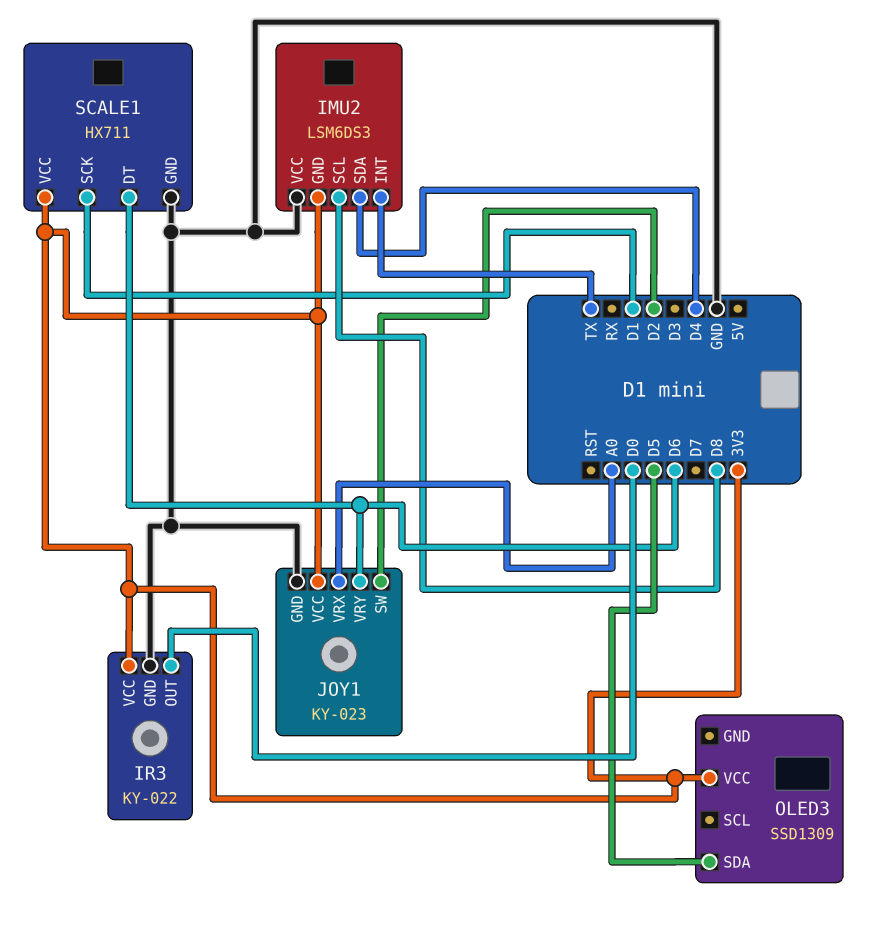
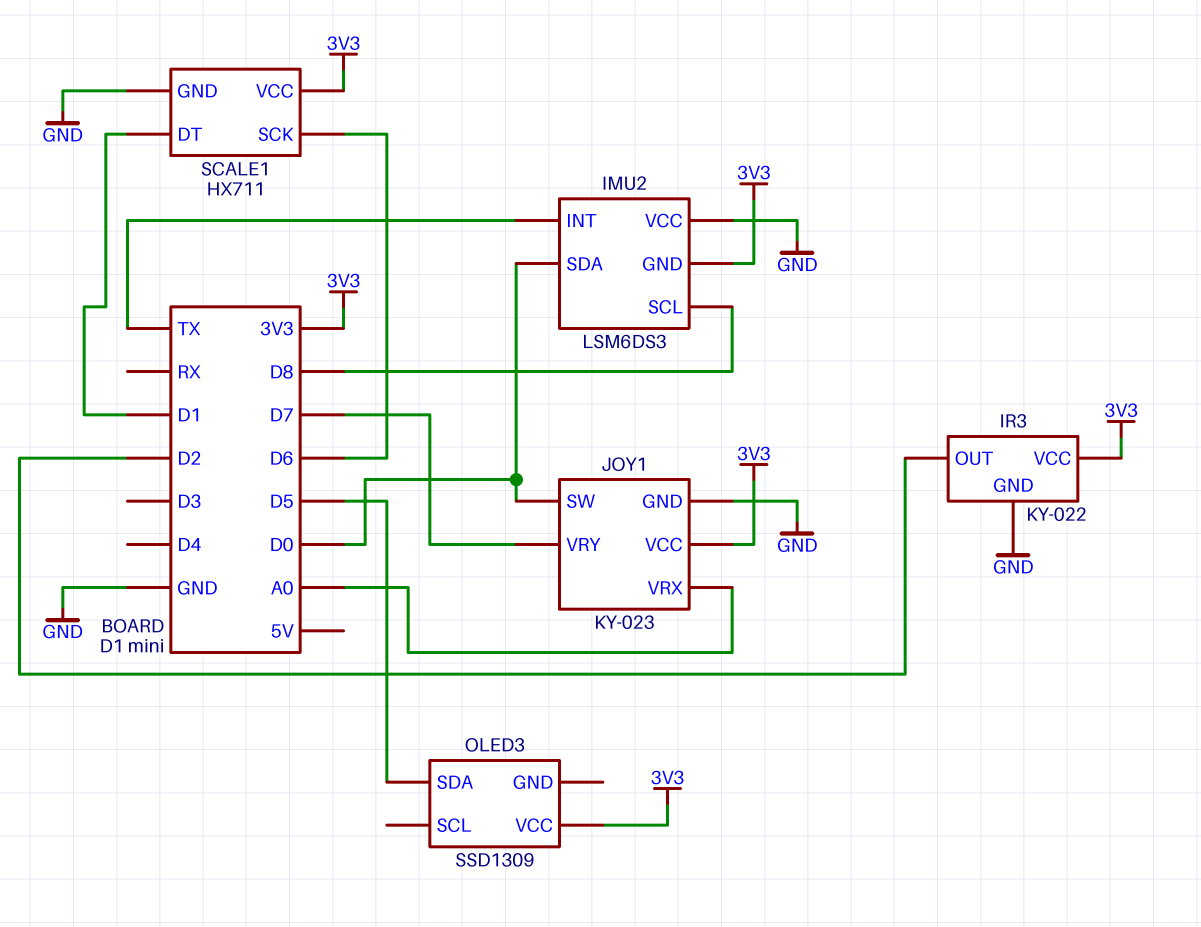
IMU2 pin SDA: D4 -> D0
IR3 pin OUT: D0 -> D2
JOY1 pin SW: D2 -> D0
JOY1 pin VRY: D6 -> D7
SCALE1 pin DT: D6 -> D1
SCALE1 pin SCK: D1 -> D6

